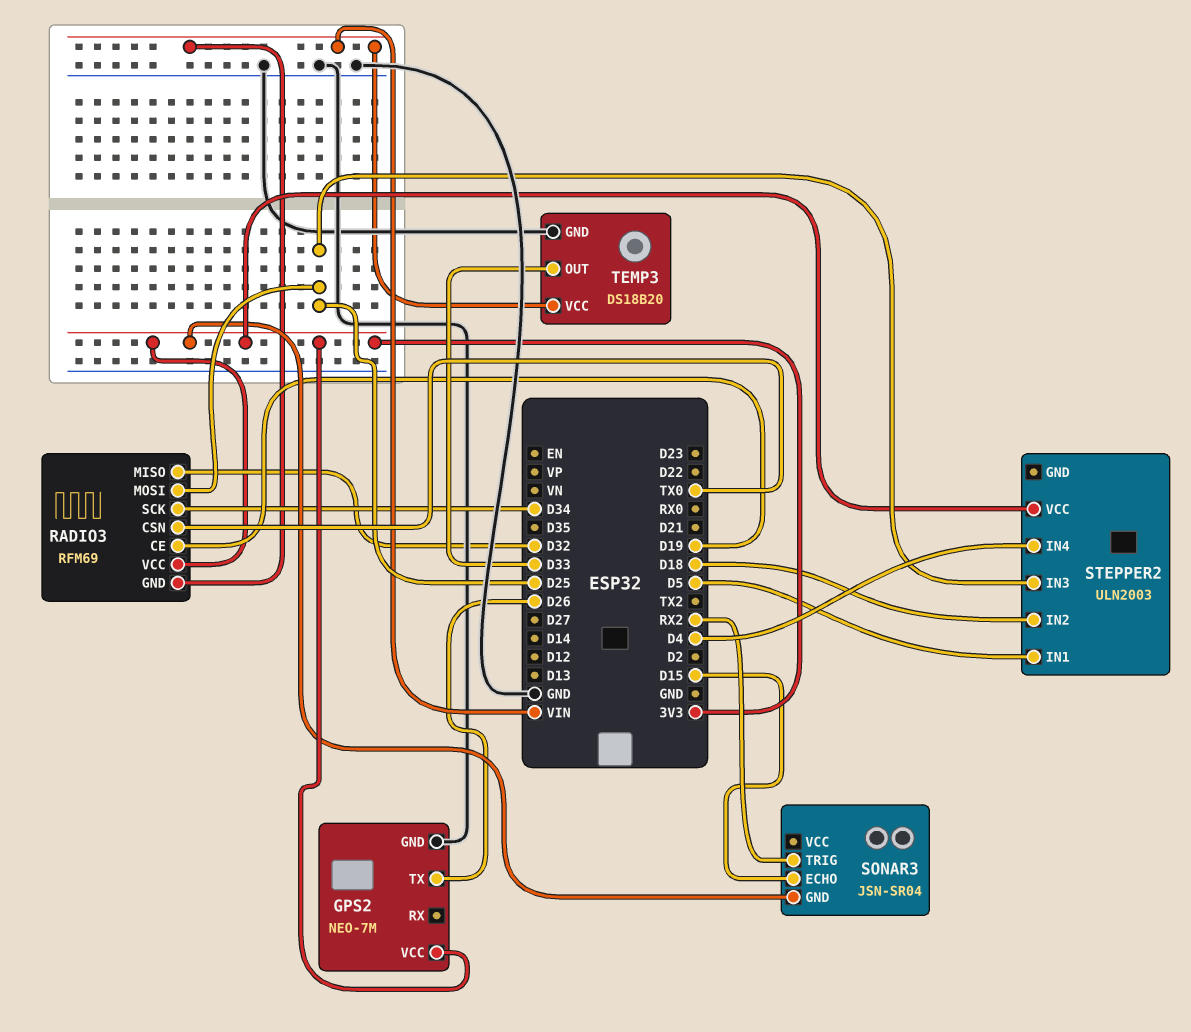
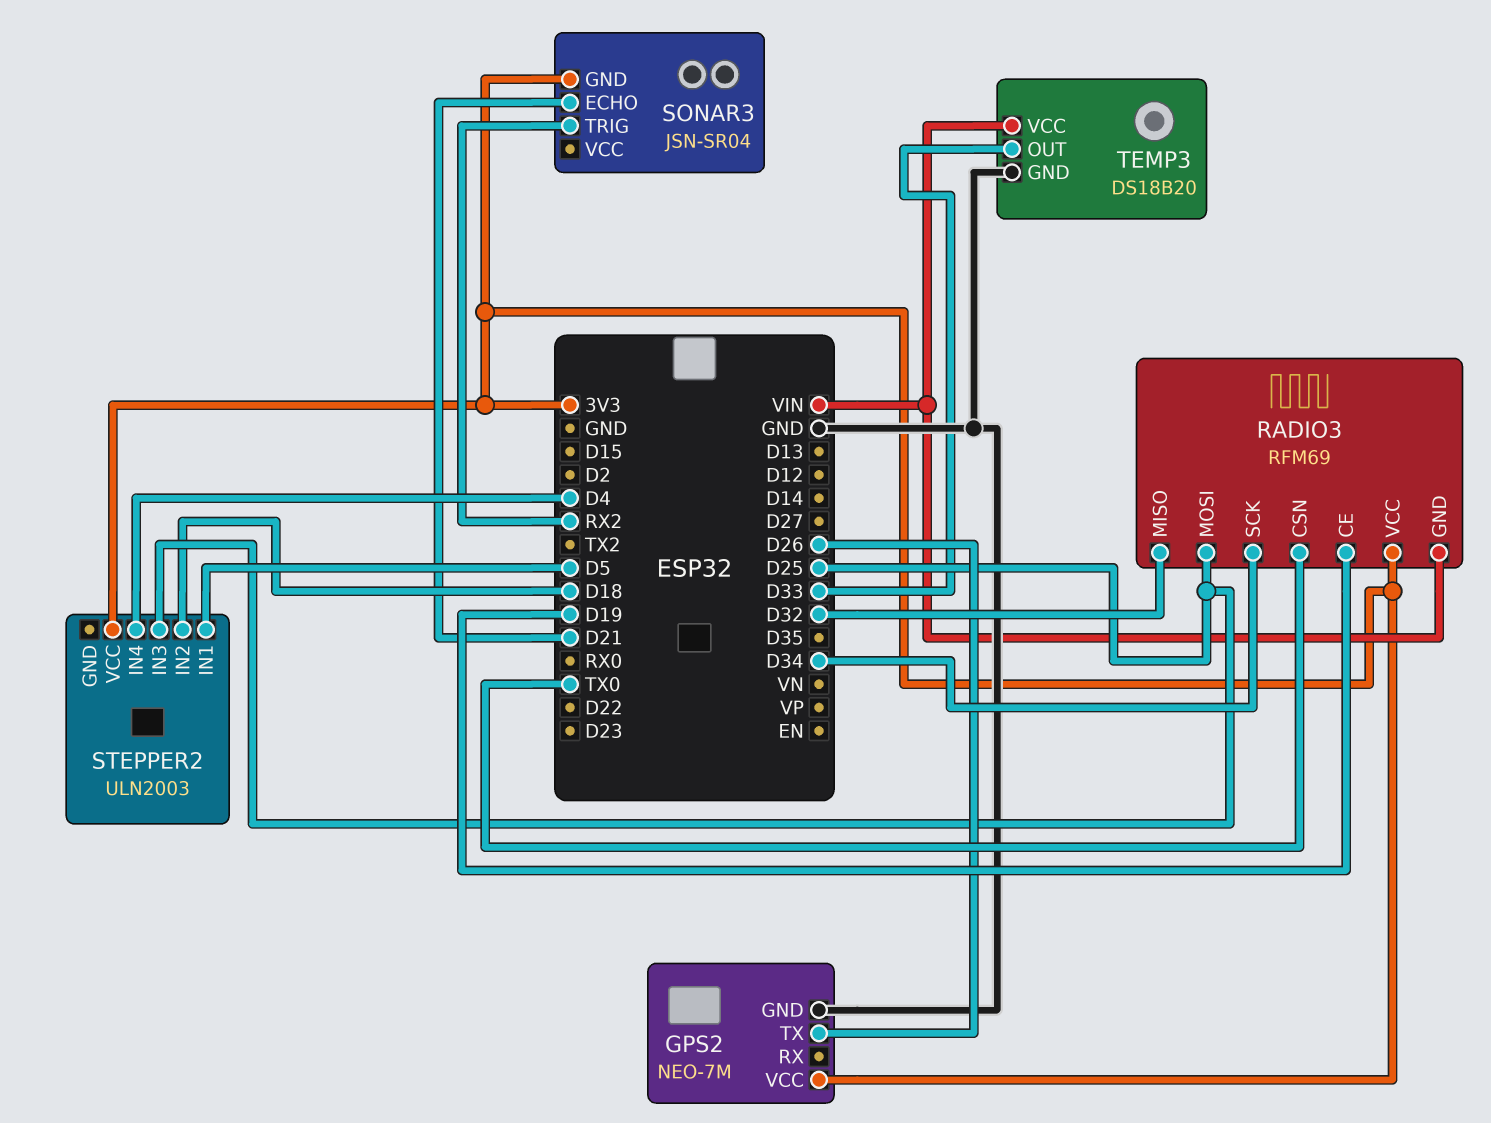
SONAR3 pin ECHO: D15 -> D21

